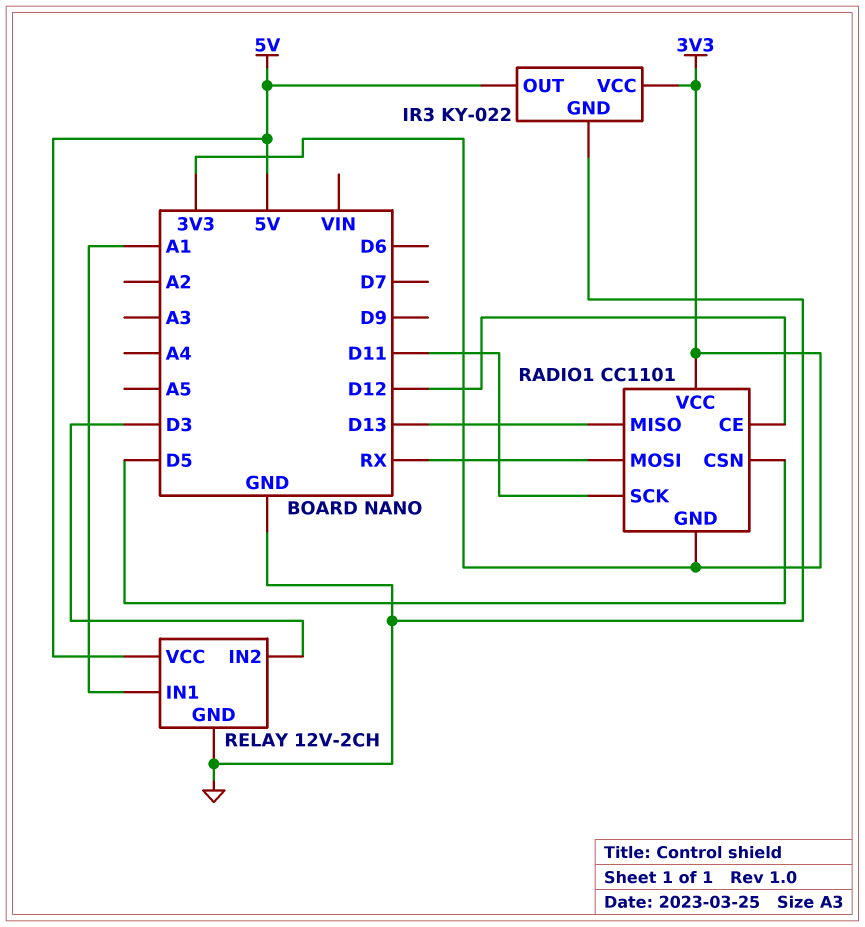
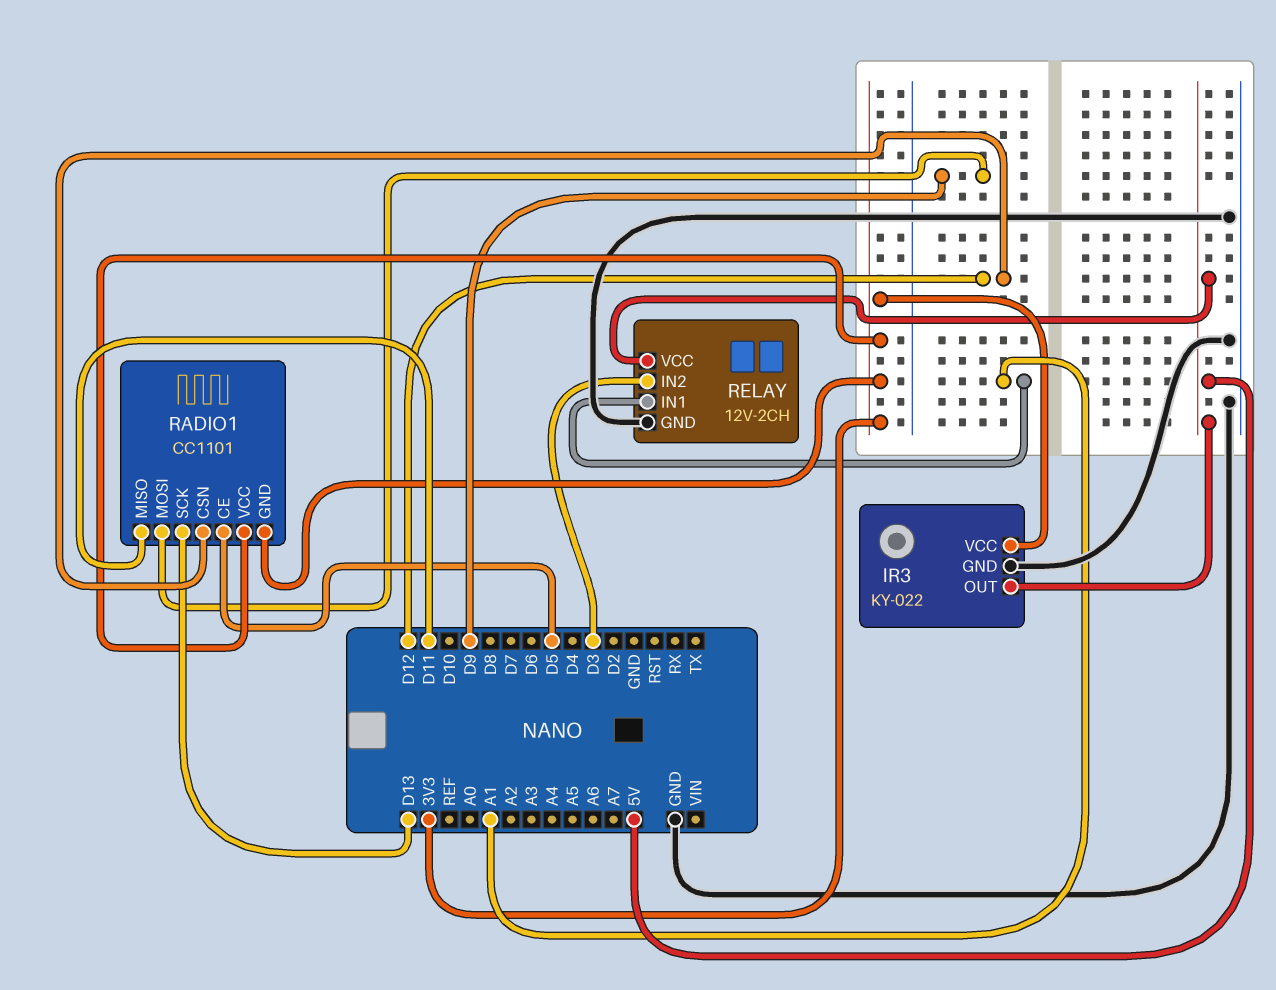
RADIO1 pin CE: D12 -> D5
RADIO1 pin CSN: D5 -> D12
RADIO1 pin MISO: D13 -> D11
RADIO1 pin MOSI: RX -> D9
RADIO1 pin SCK: D11 -> D13

